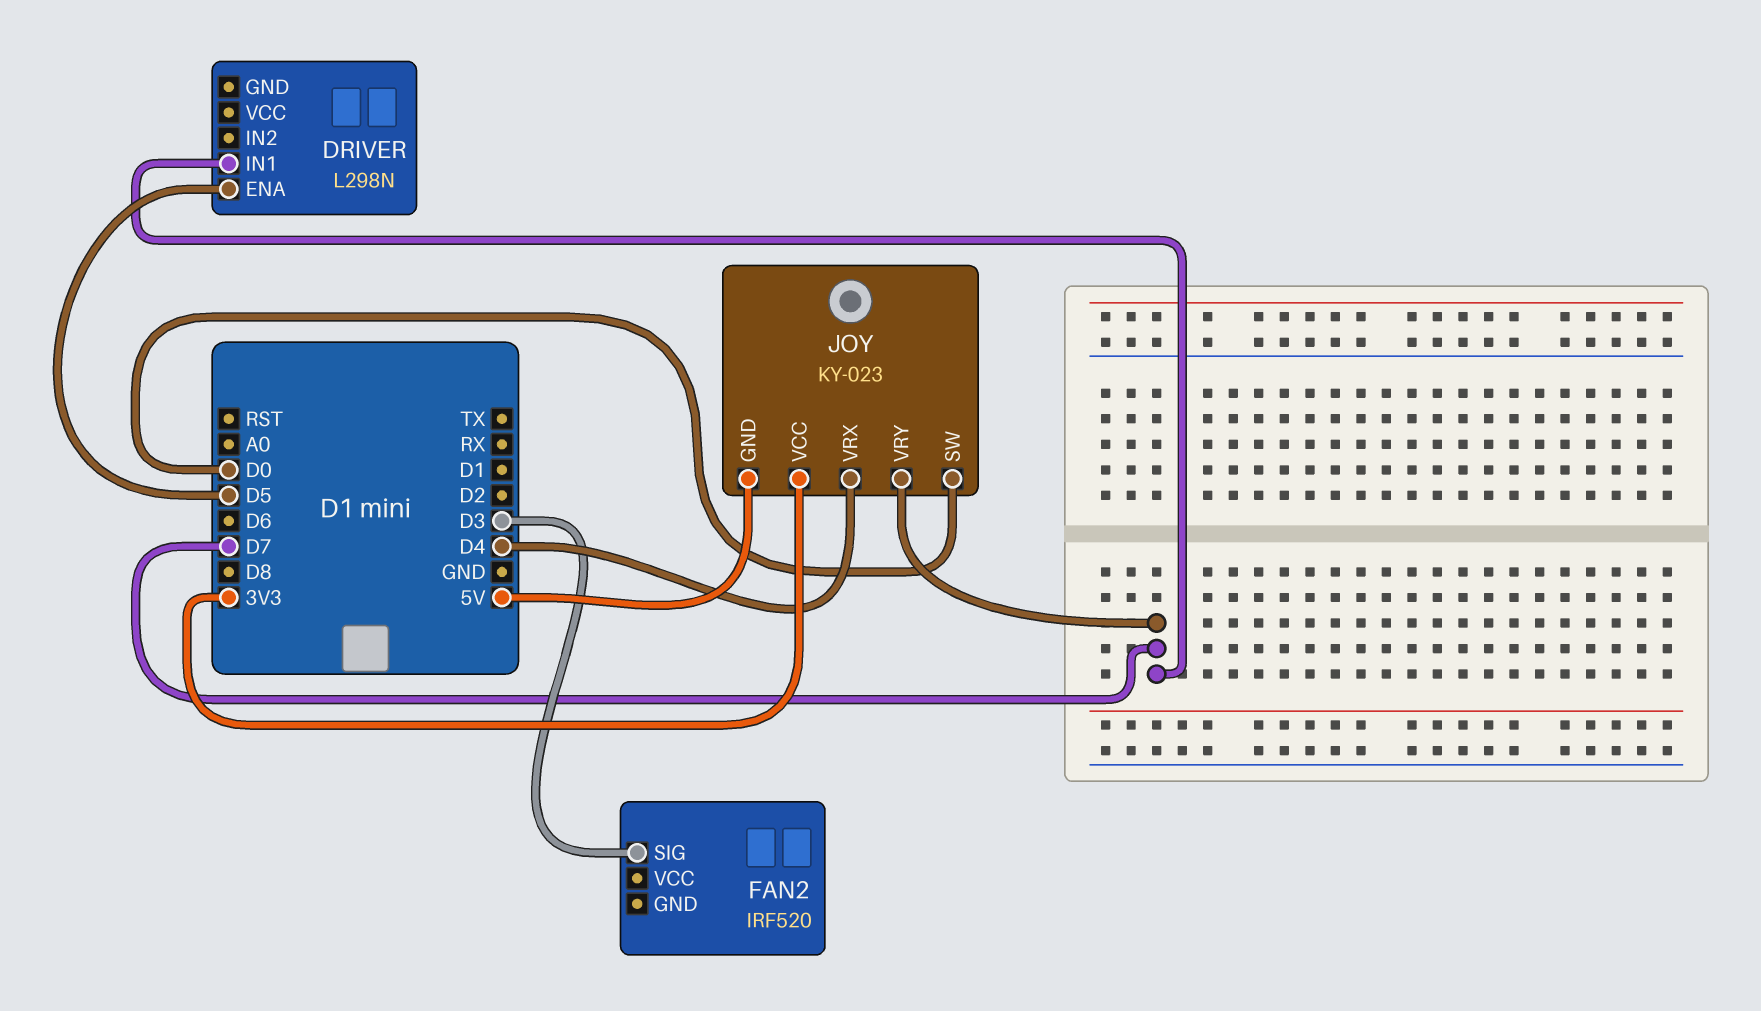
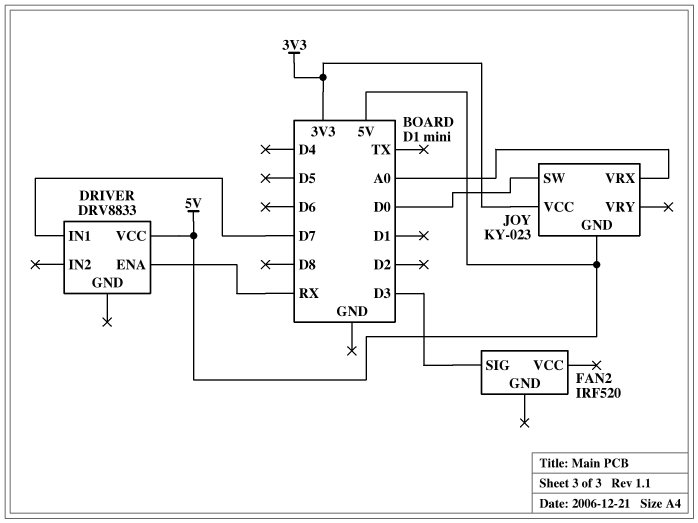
DRIVER: L298N -> DRV8833
DRIVER pin ENA: D5 -> RX
DRIVER pin VCC: none -> 5V
JOY pin VRX: D4 -> A0
JOY pin VRY: D7 -> none

